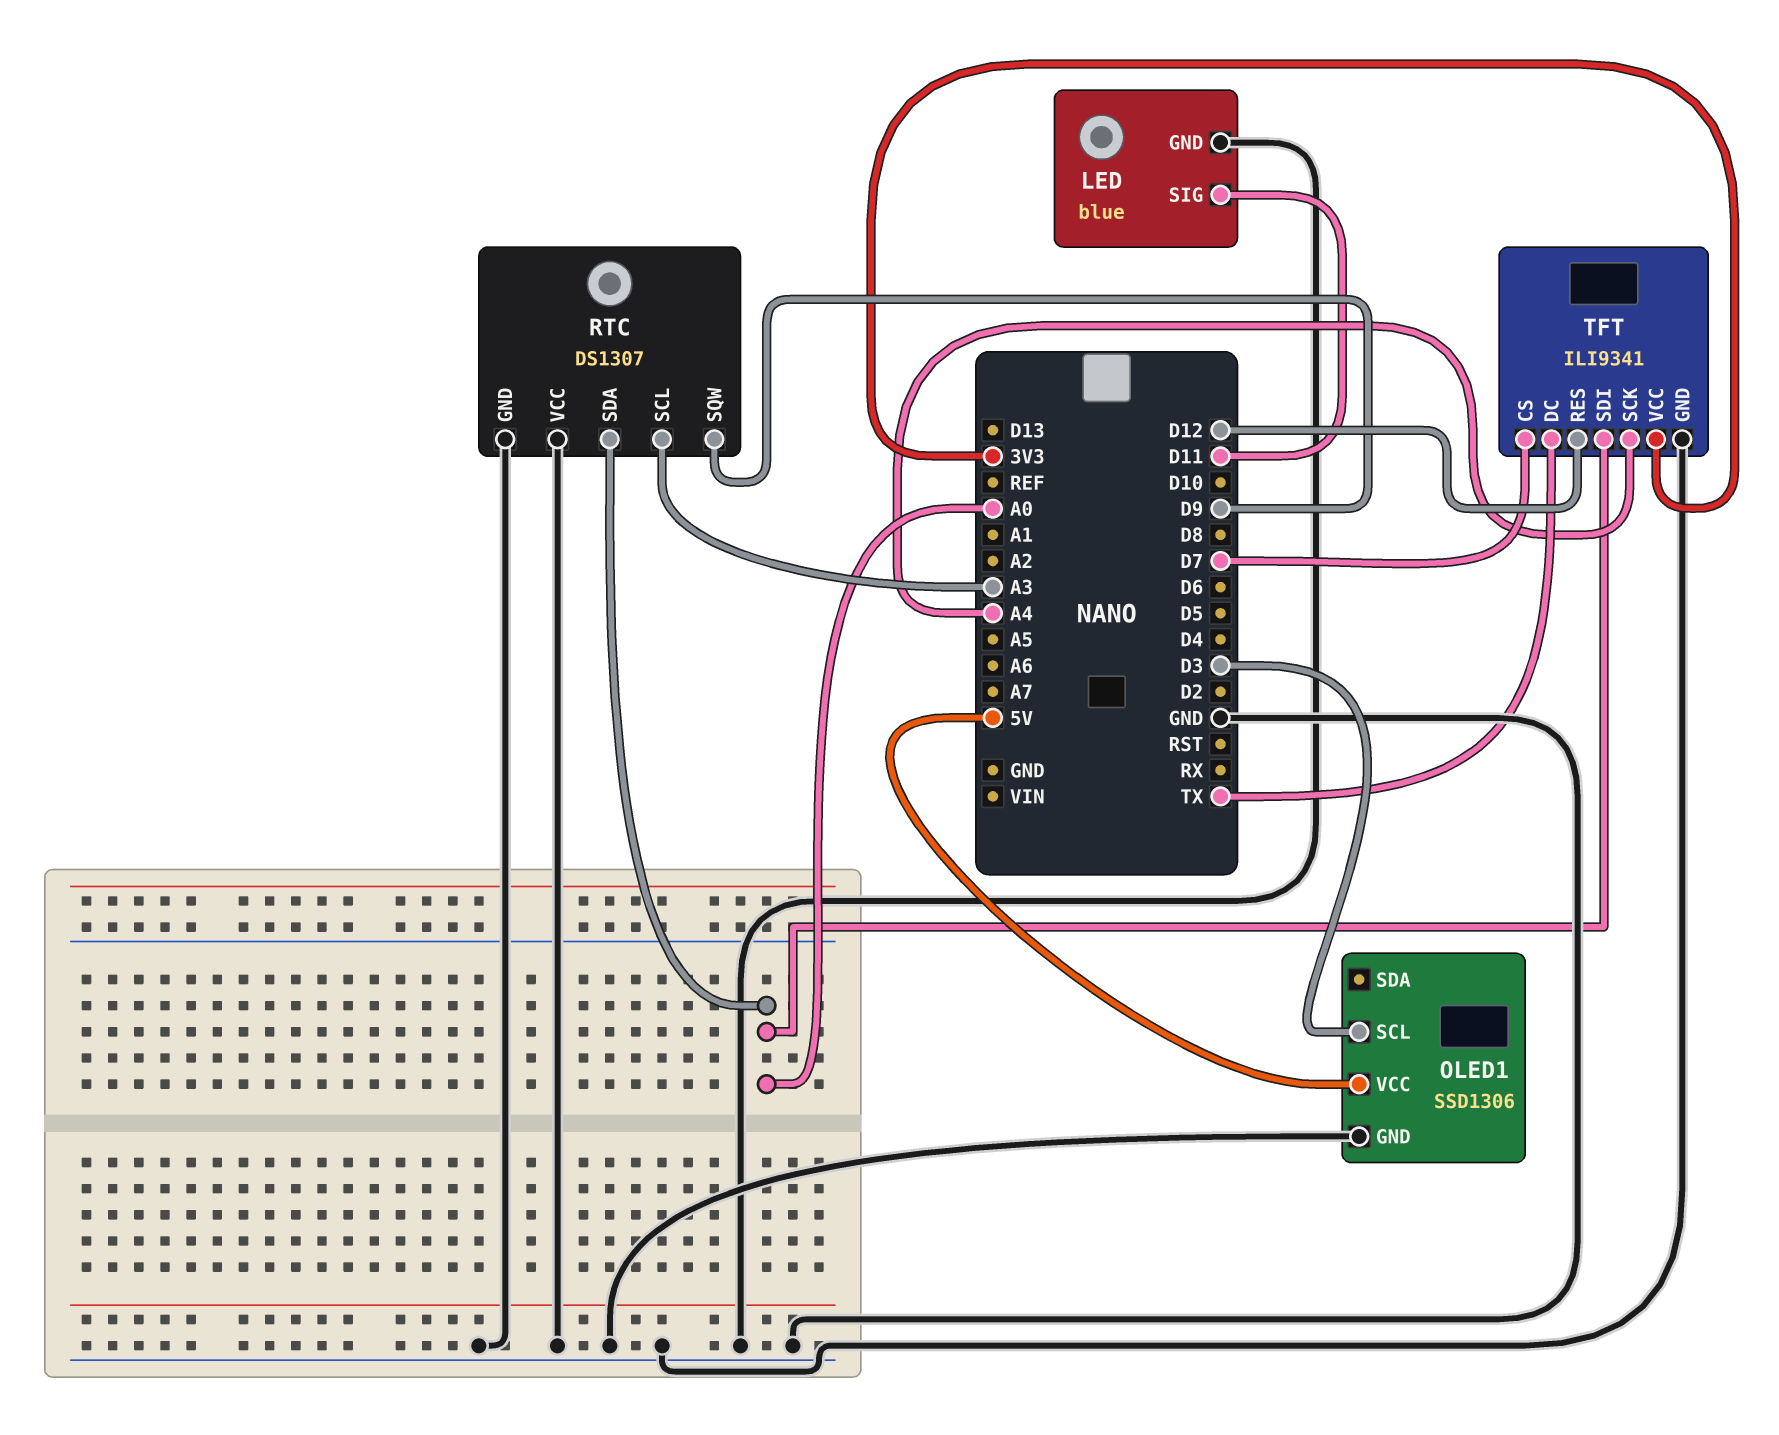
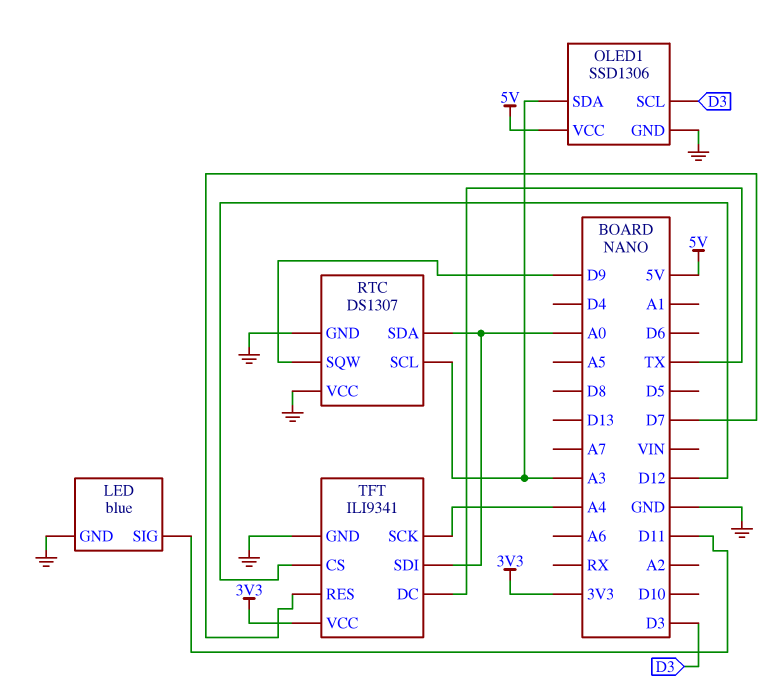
OLED1 pin SDA: none -> A3
TFT pin CS: D7 -> D12
TFT pin RES: D12 -> D7

